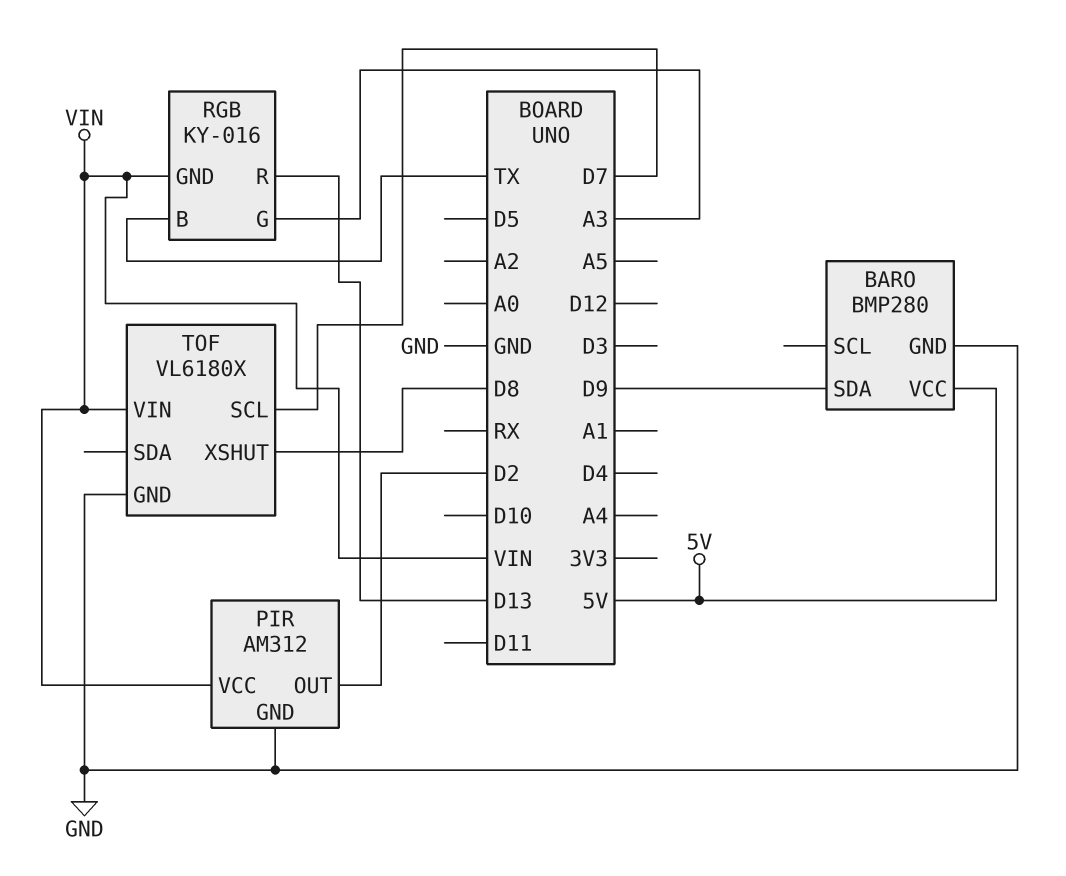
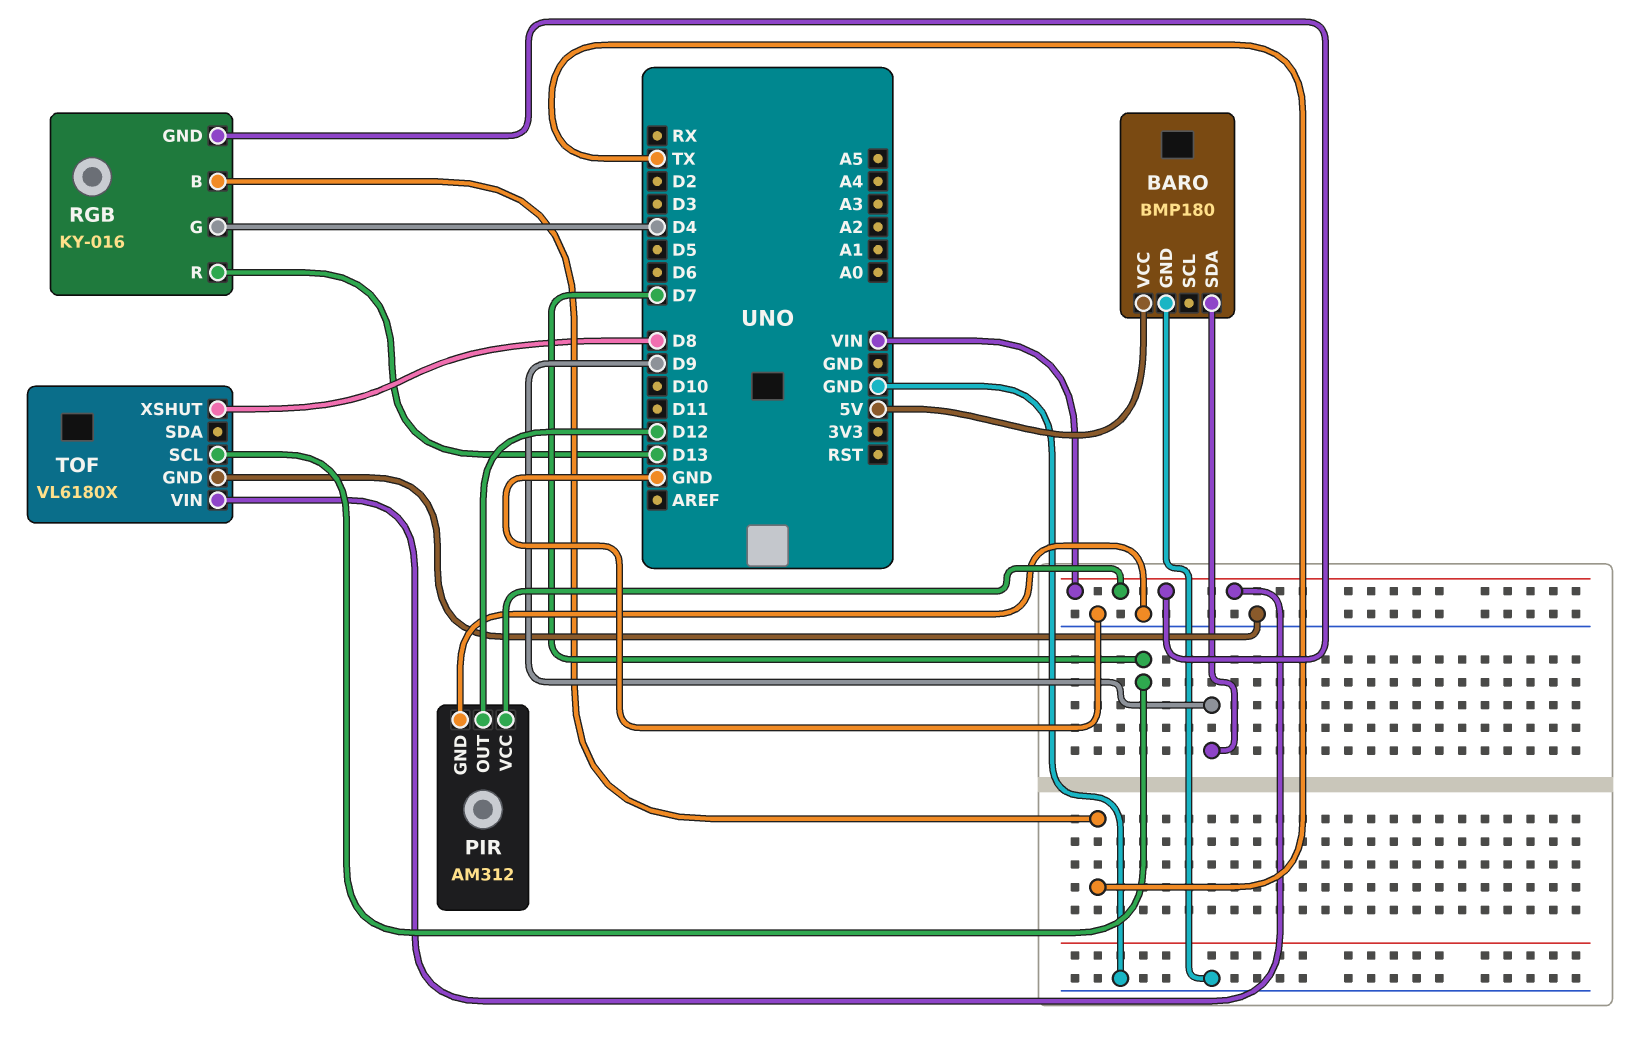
BARO: BMP280 -> BMP180
PIR pin OUT: D2 -> D12
RGB pin G: A3 -> D4

